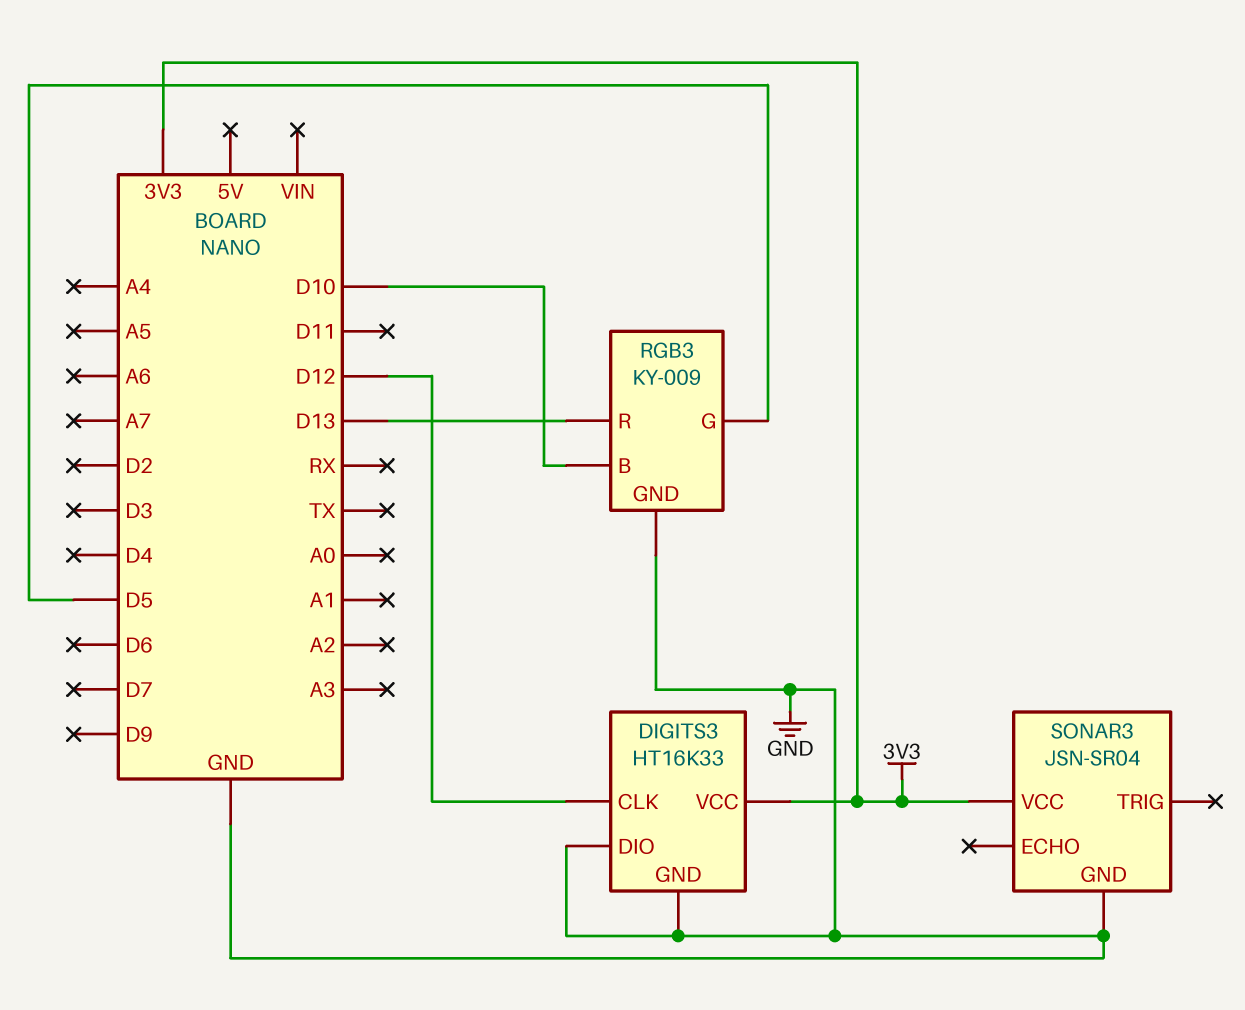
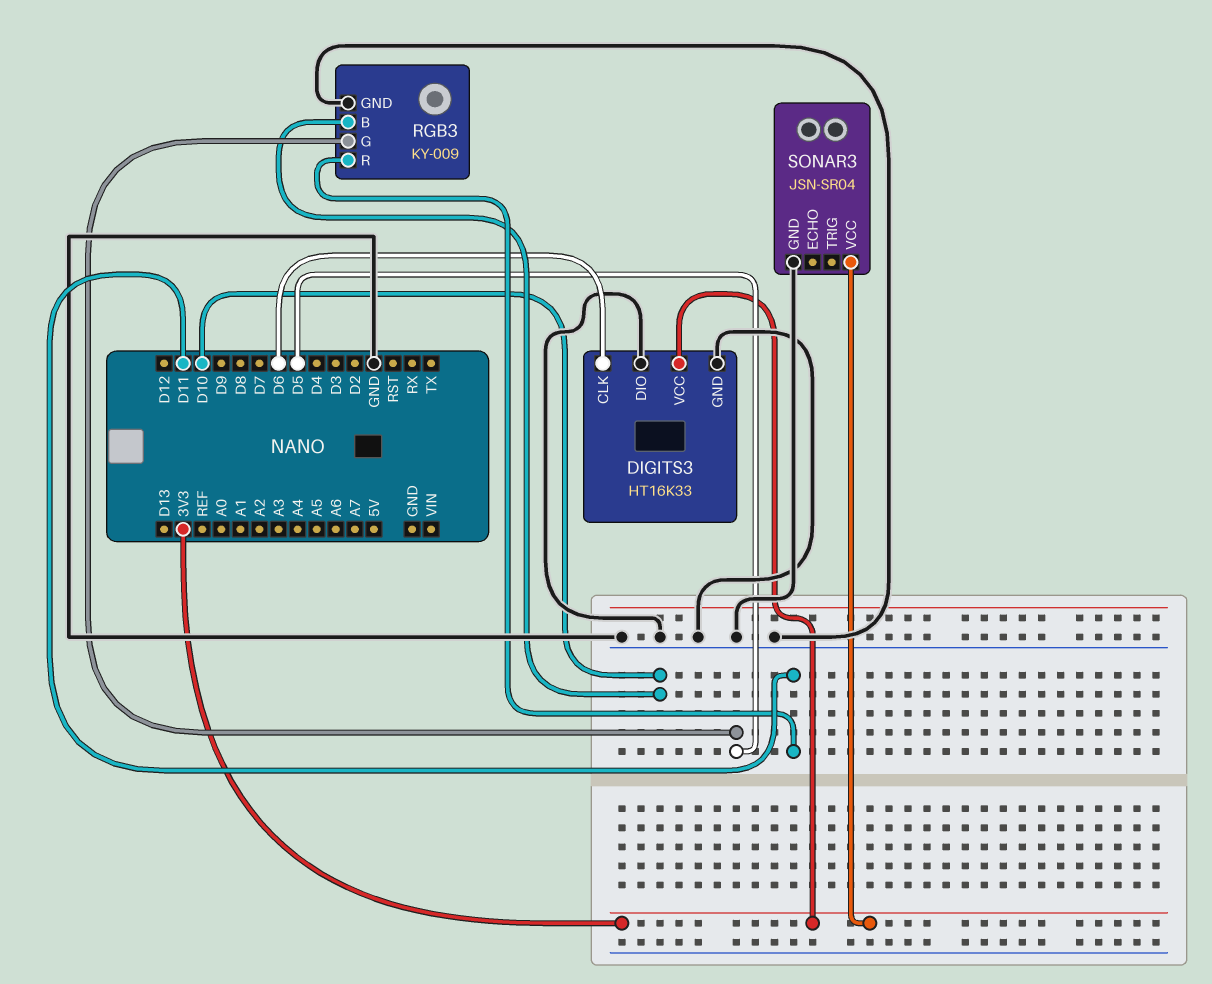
DIGITS3 pin CLK: D12 -> D6
RGB3 pin R: D13 -> D11

